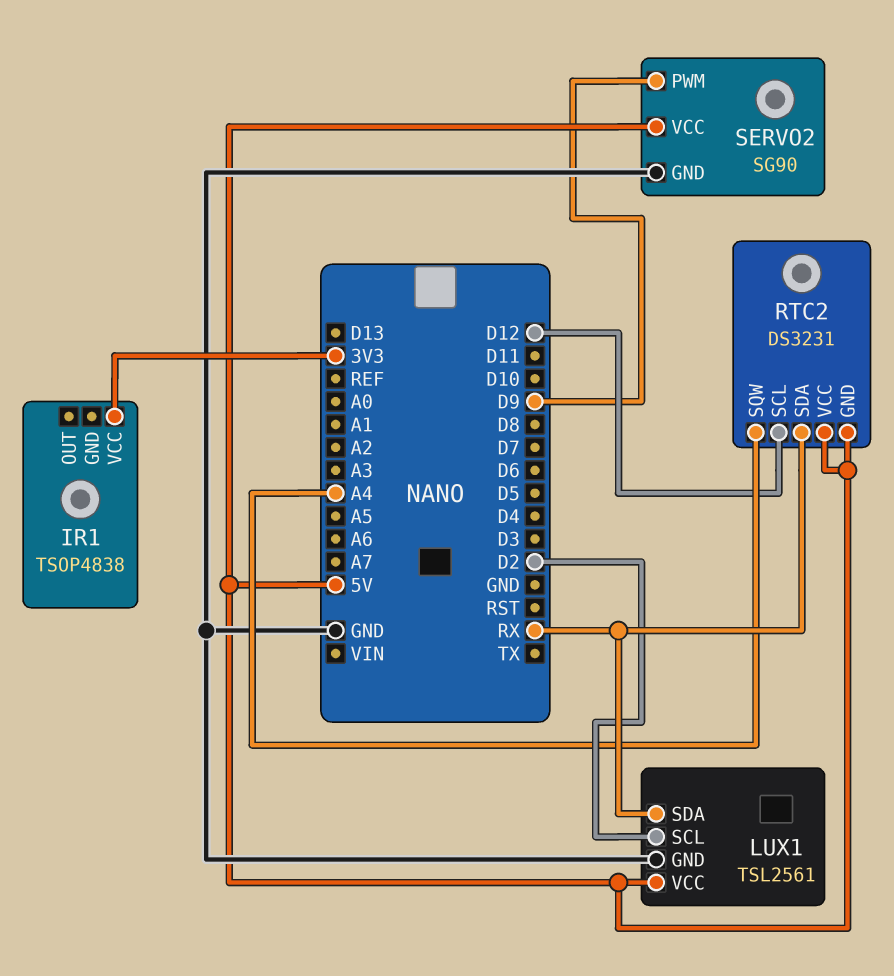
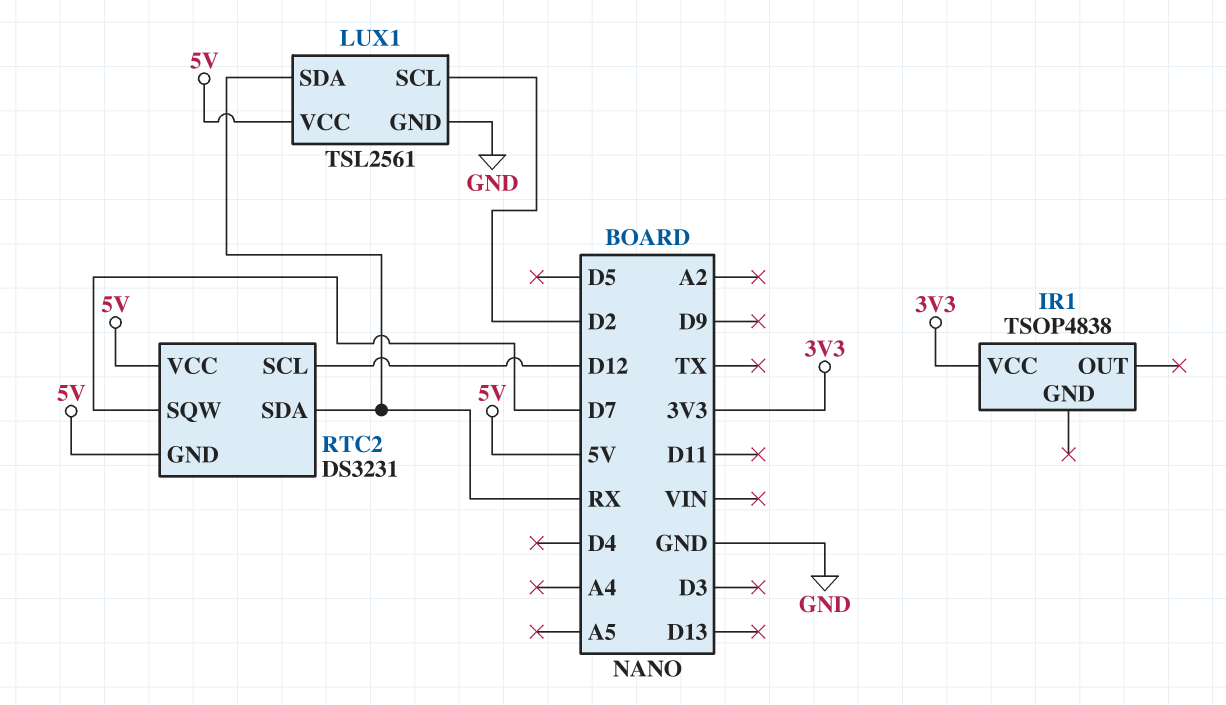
RTC2 pin SQW: A4 -> D7
SERVO2: SG90 -> none
SERVO2 pin GND: GND -> none
SERVO2 pin PWM: D9 -> none
SERVO2 pin VCC: 5V -> none

